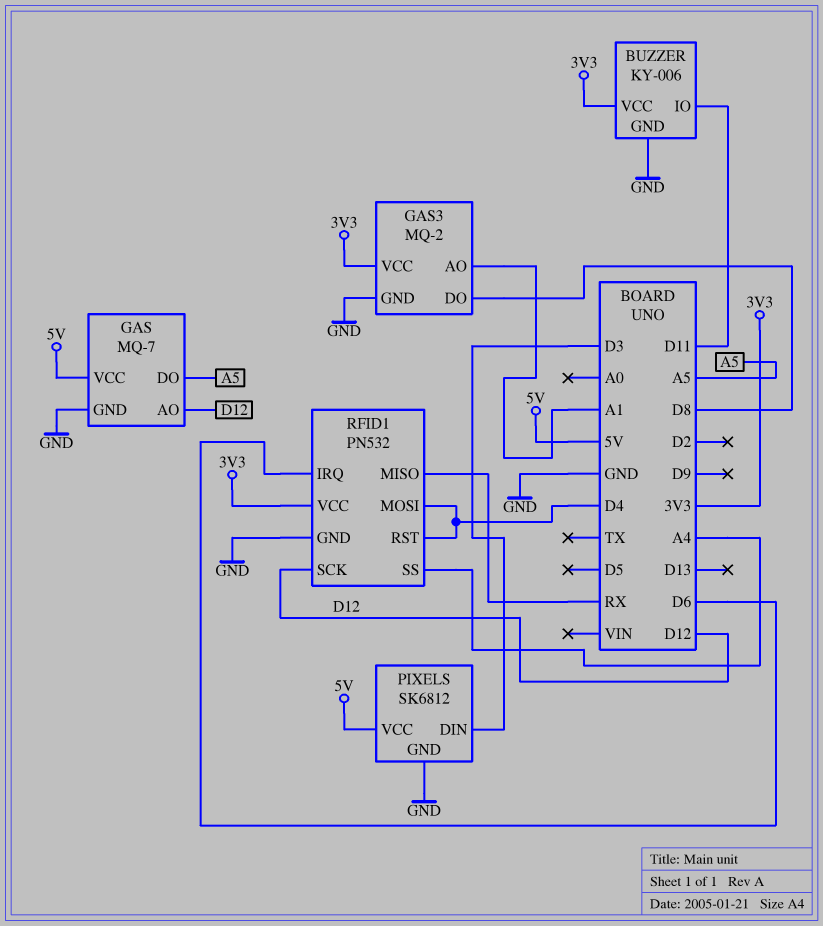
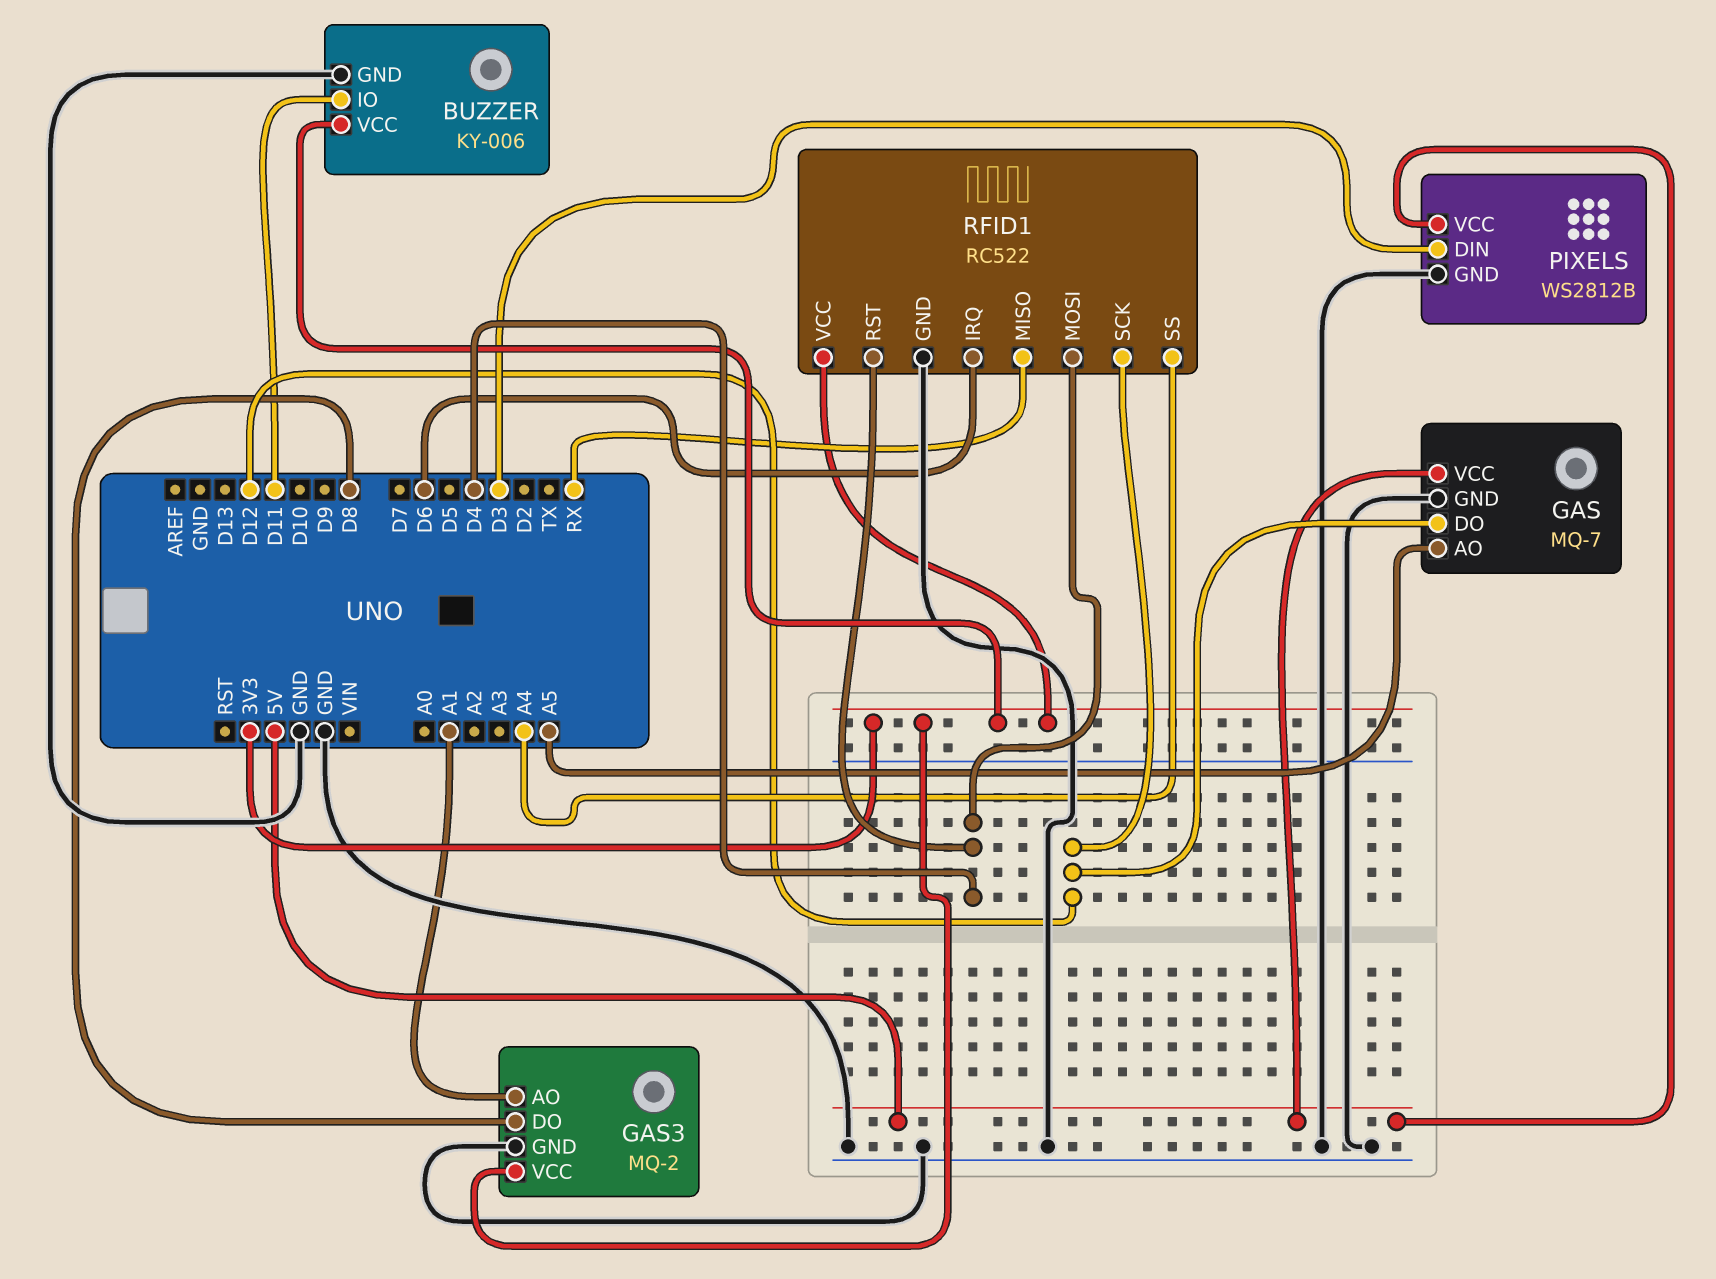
GAS pin AO: D12 -> A5
GAS pin DO: A5 -> D12
PIXELS: SK6812 -> WS2812B
RFID1: PN532 -> RC522

